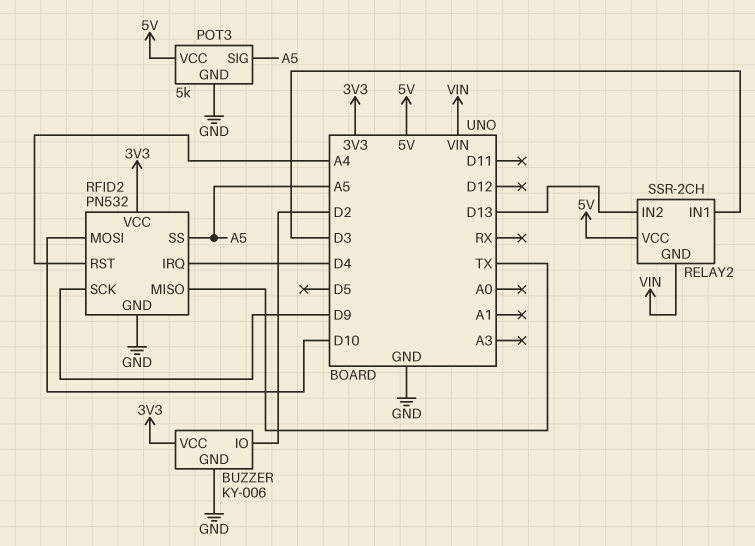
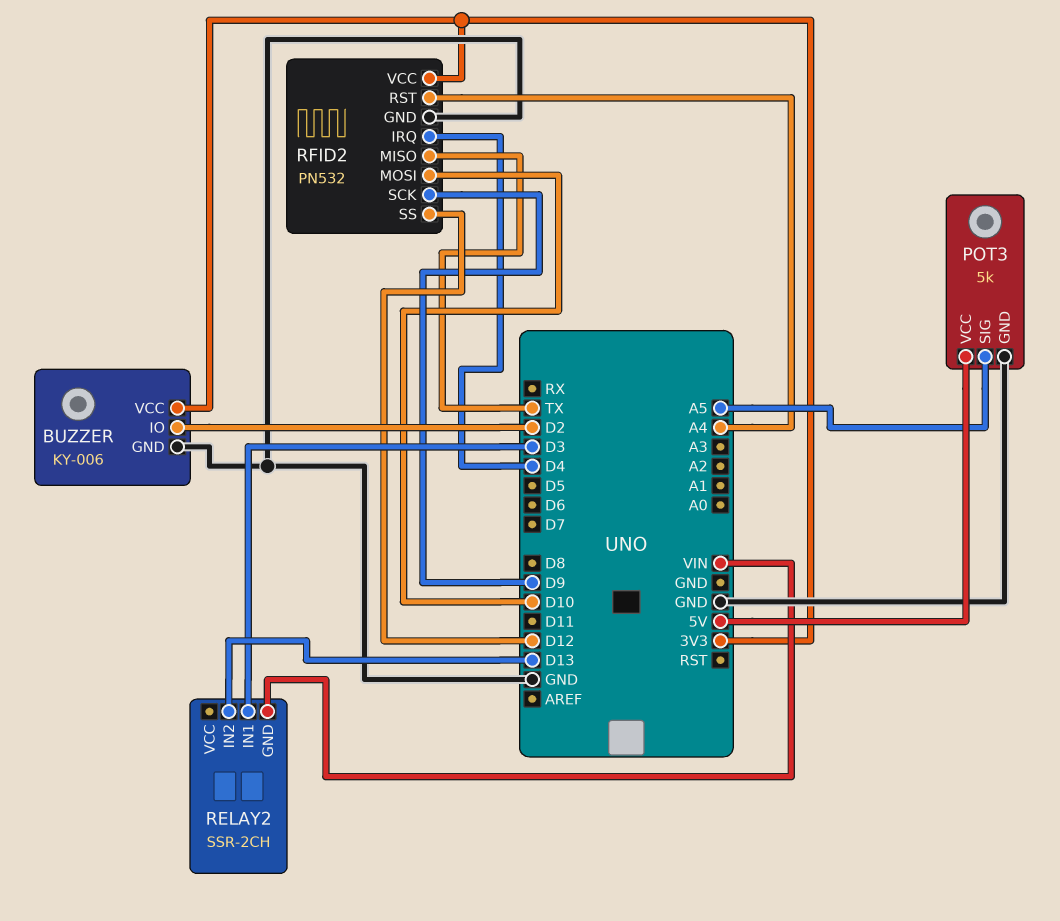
RELAY2 pin VCC: 5V -> none
RFID2 pin SS: A5 -> D12

